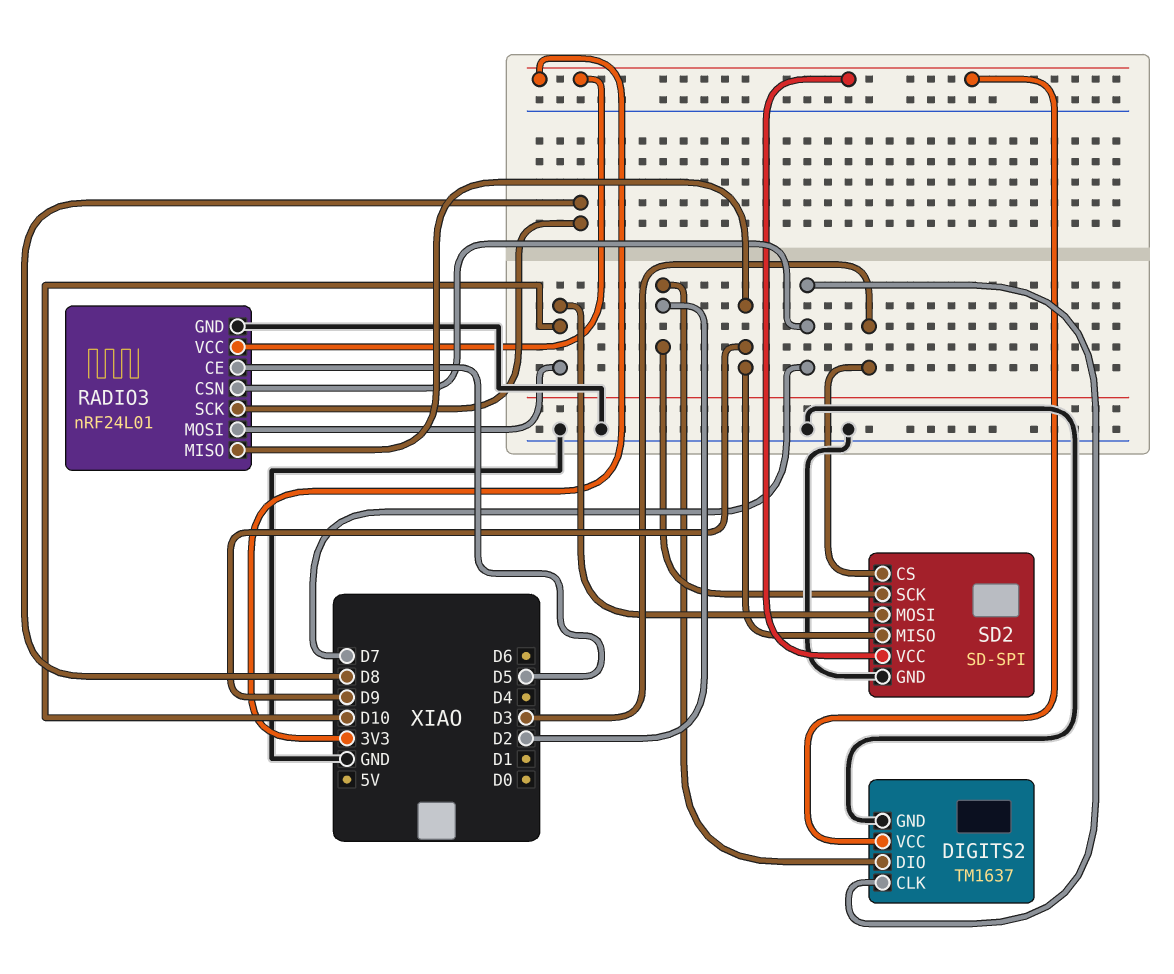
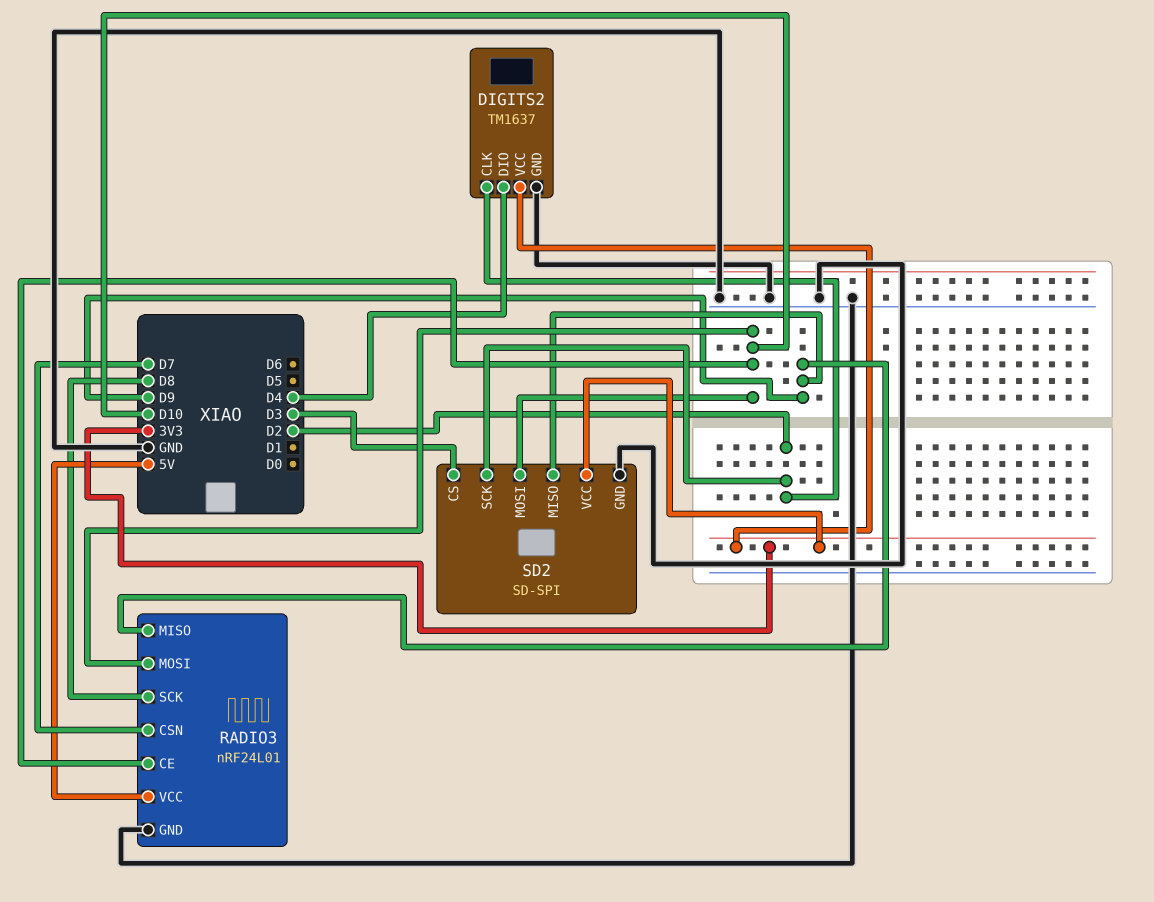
DIGITS2 pin CLK: D7 -> D2
DIGITS2 pin DIO: D2 -> D4
RADIO3 pin CE: D5 -> D10
RADIO3 pin VCC: 3V3 -> 5V

